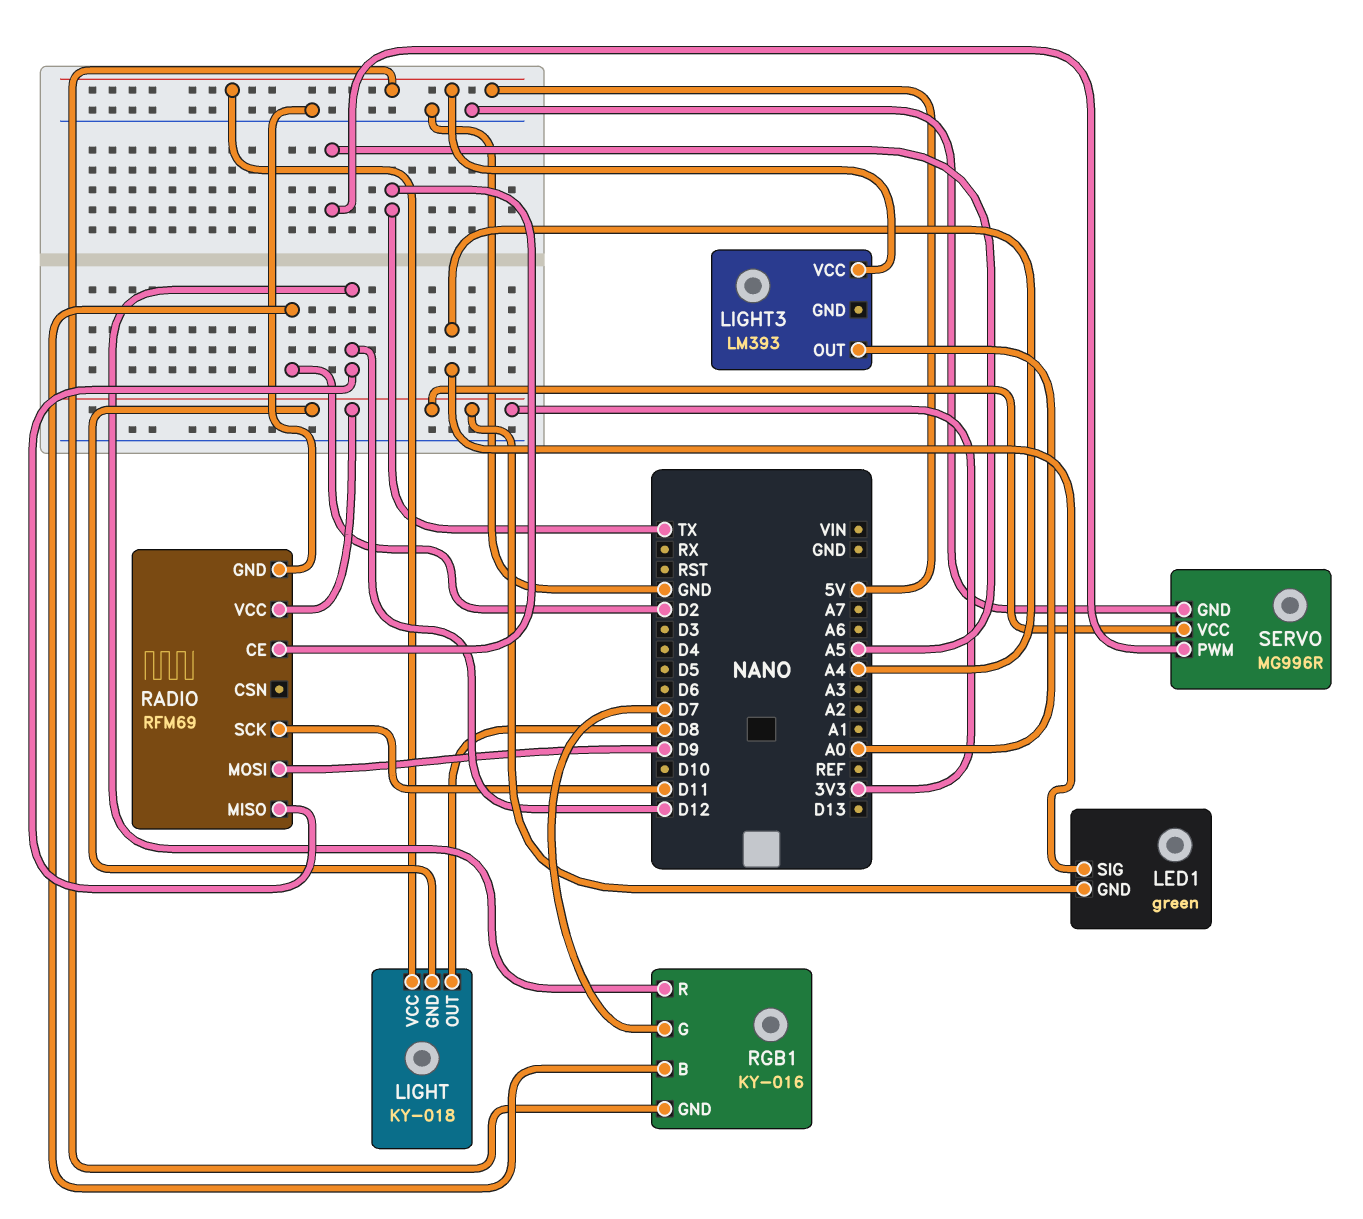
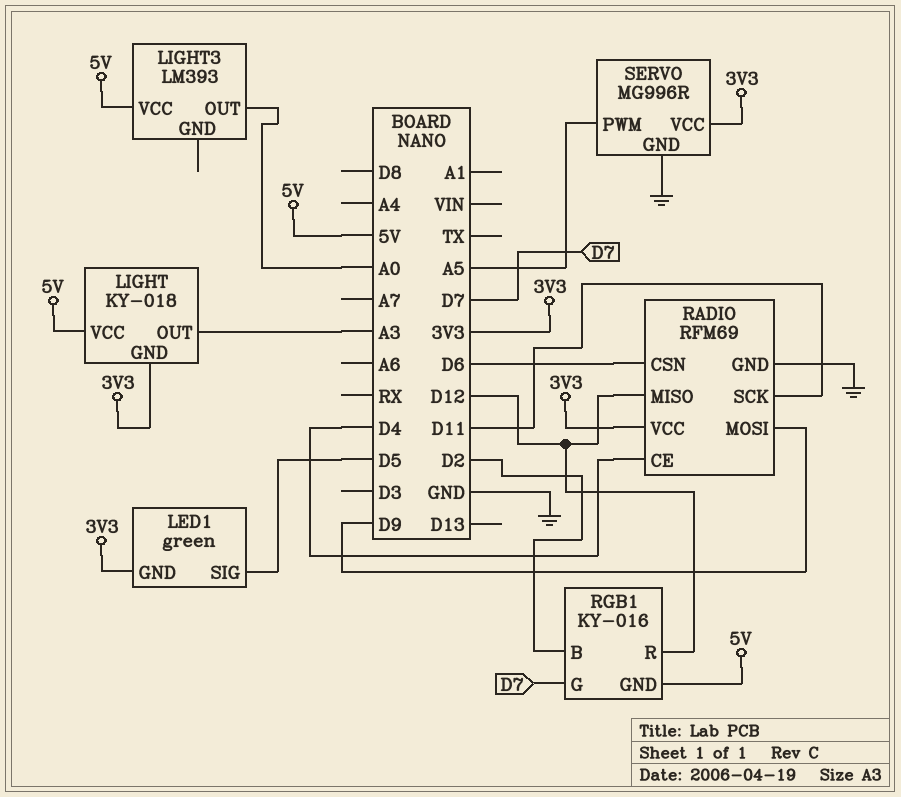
LED1 pin SIG: A4 -> D5
LIGHT pin OUT: D8 -> A3
RADIO pin CE: TX -> D4
RADIO pin CSN: none -> D6

